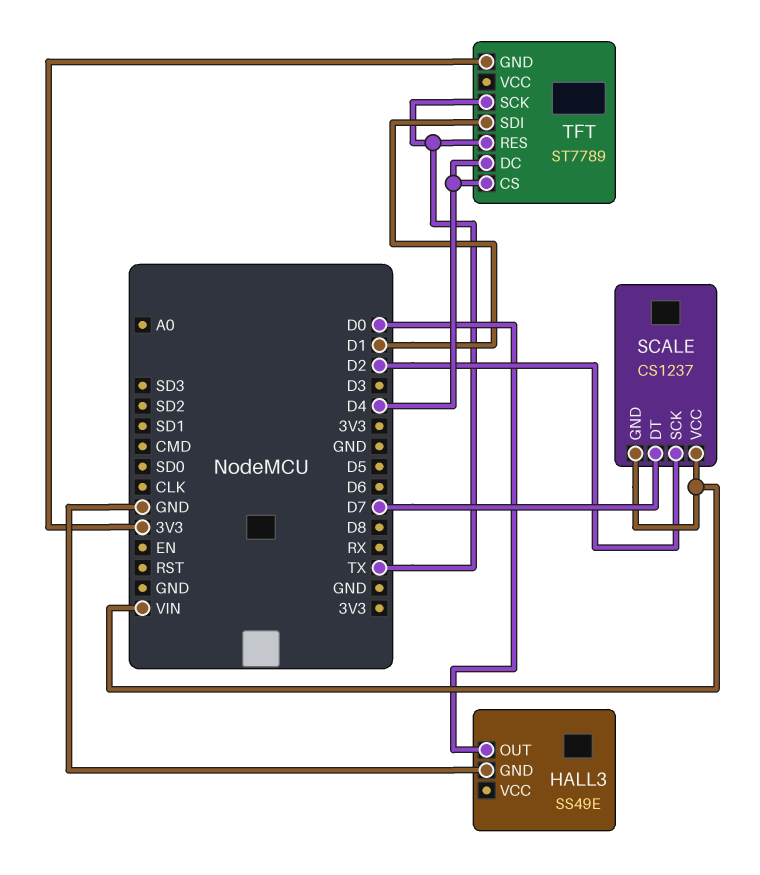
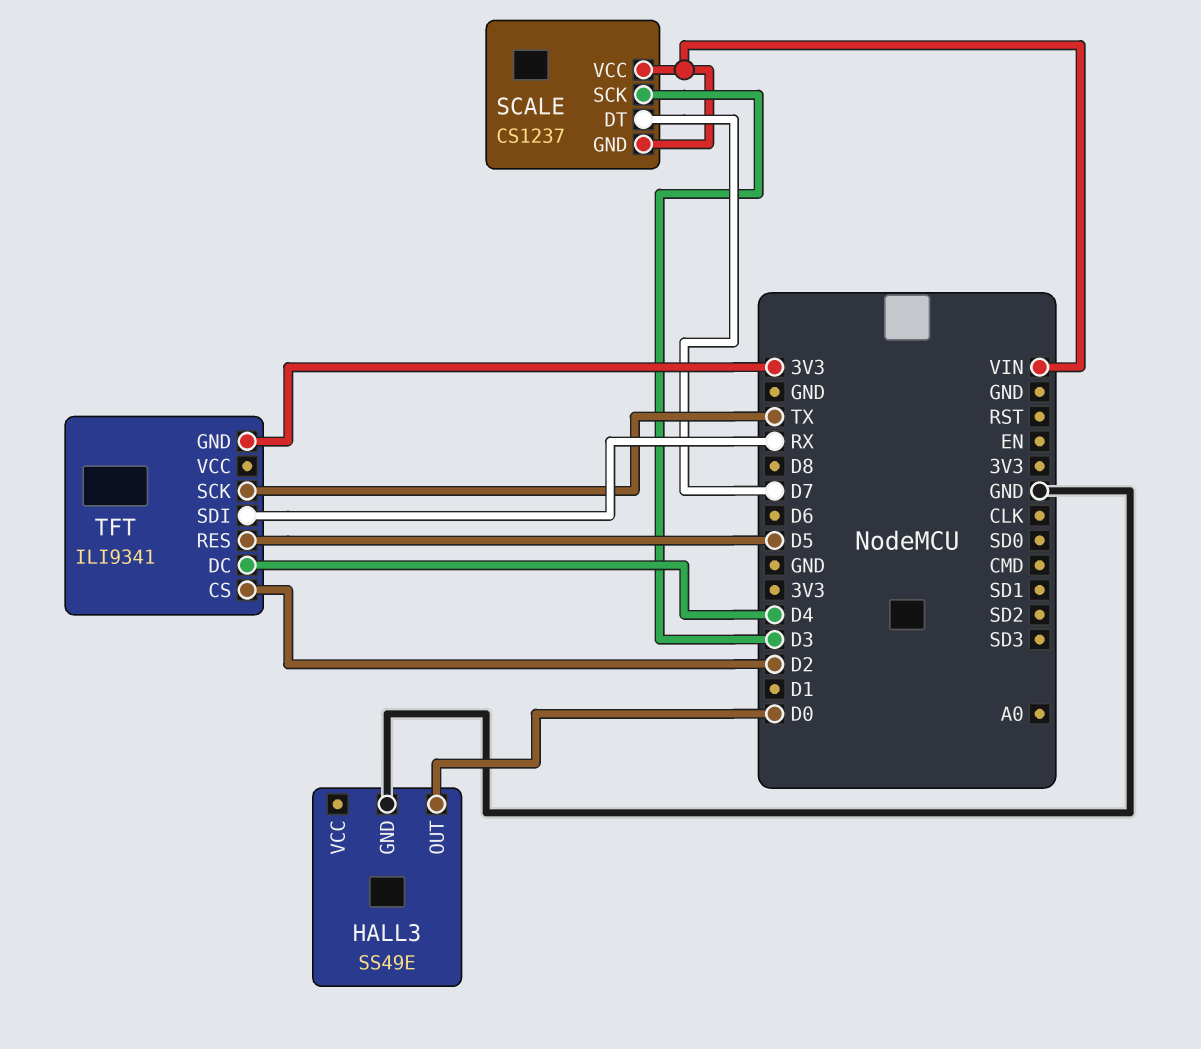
SCALE pin SCK: D2 -> D3
TFT: ST7789 -> ILI9341
TFT pin CS: D4 -> D2
TFT pin RES: TX -> D5
TFT pin SDI: D1 -> RX

